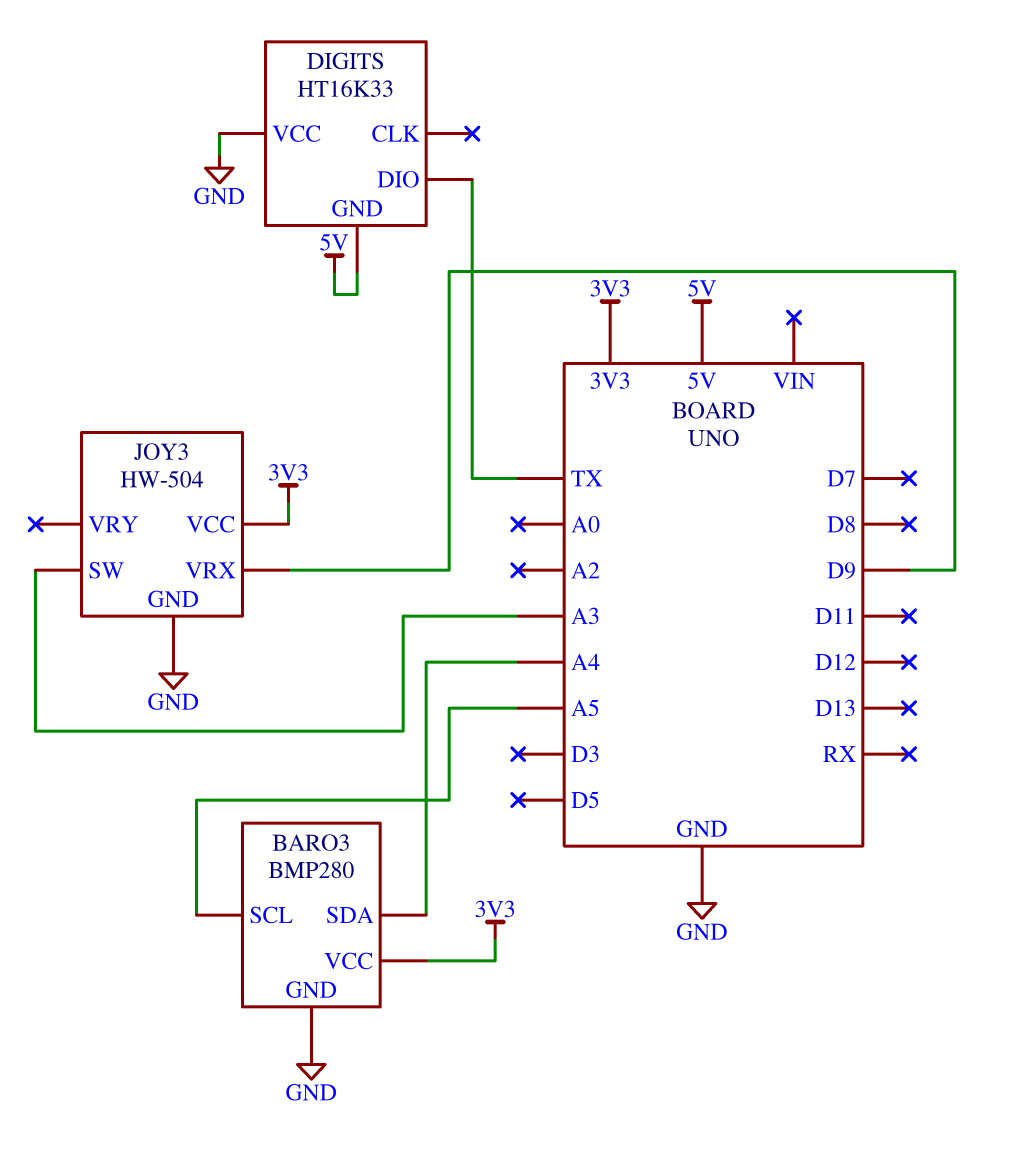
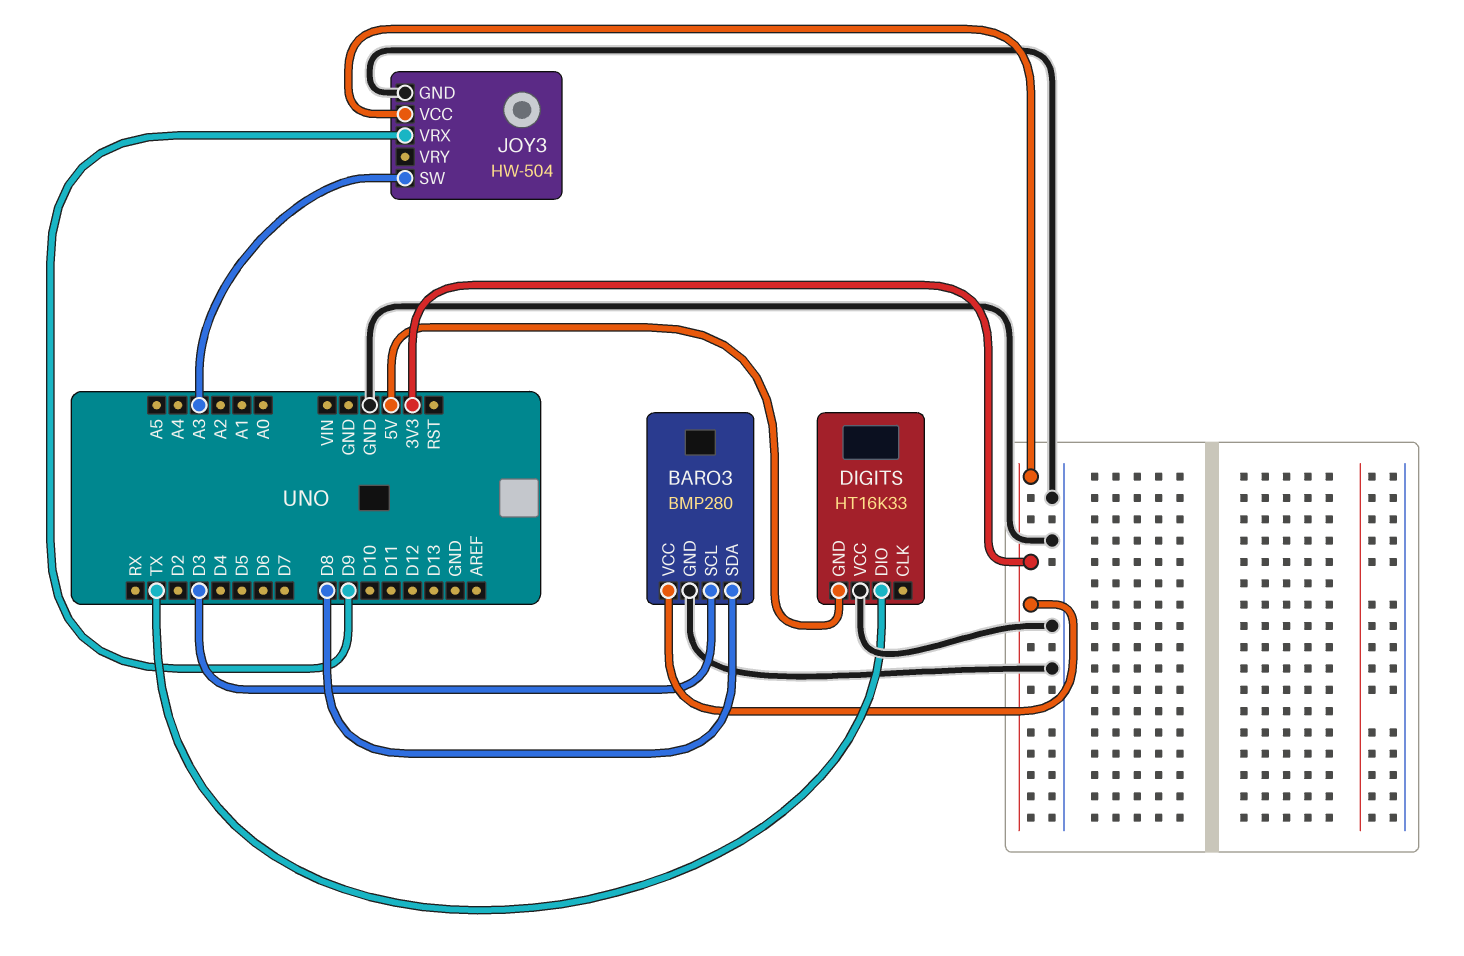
BARO3 pin SCL: A5 -> D3
BARO3 pin SDA: A4 -> D8

